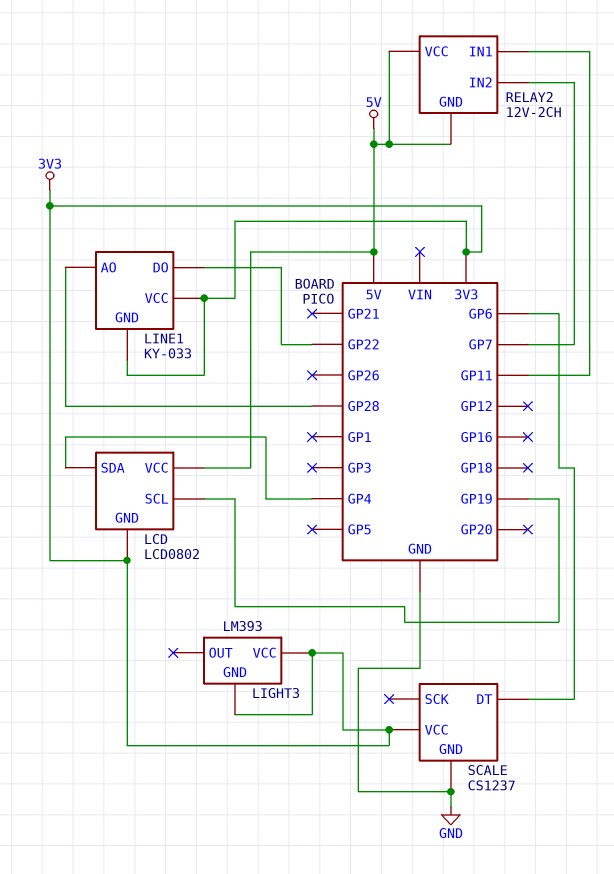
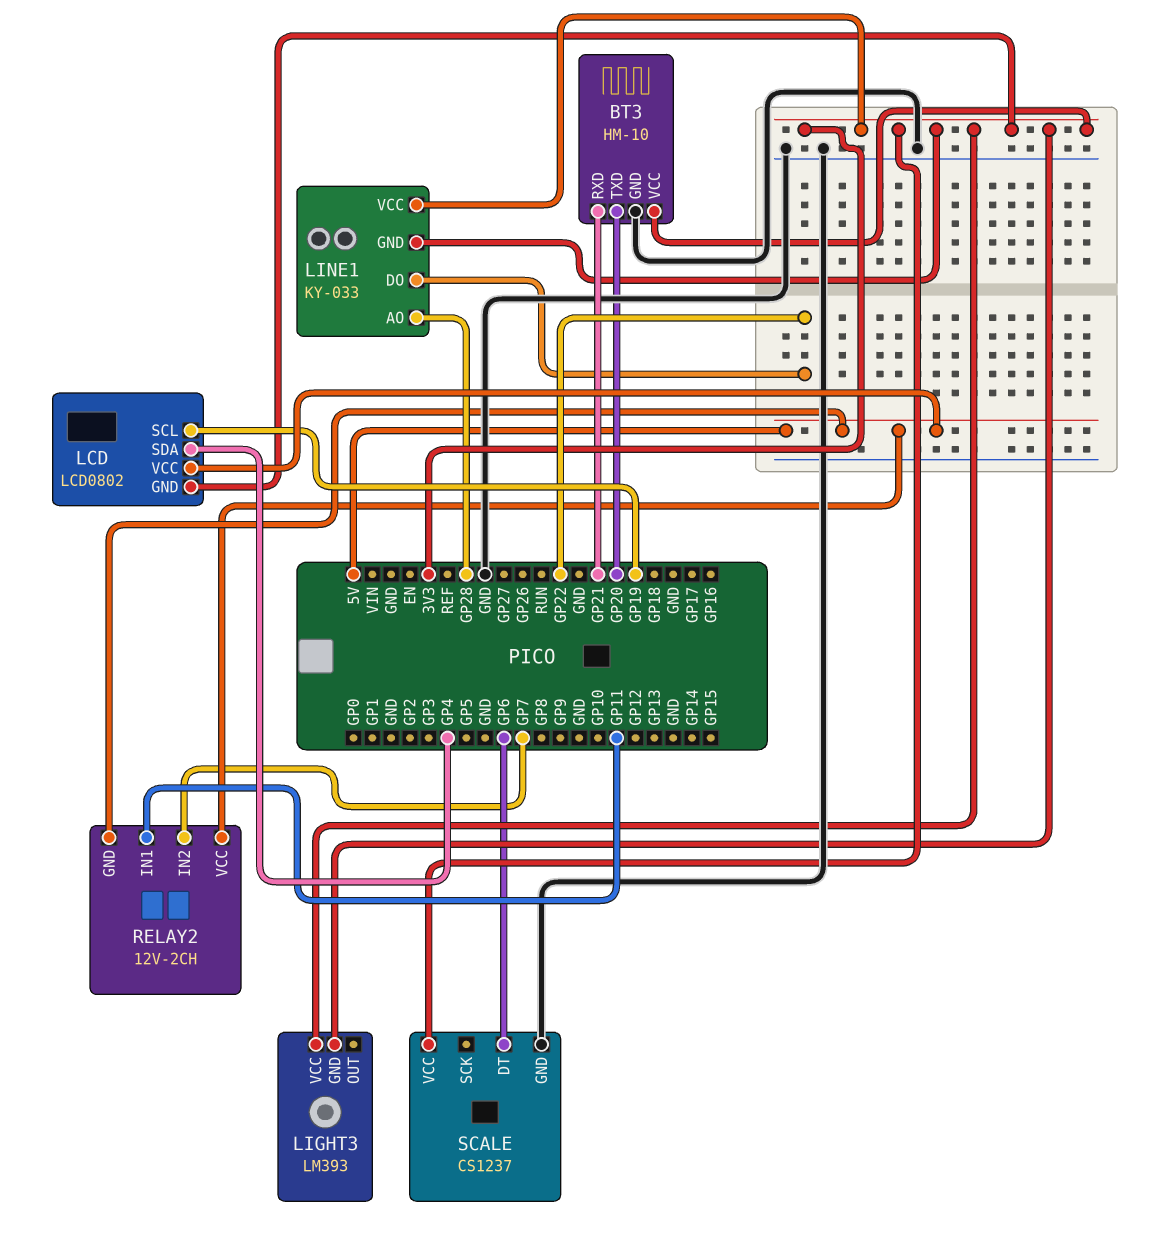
BT3: none -> HM-10
BT3 pin GND: none -> GND
BT3 pin RXD: none -> GP21
BT3 pin TXD: none -> GP20
BT3 pin VCC: none -> 3V3

